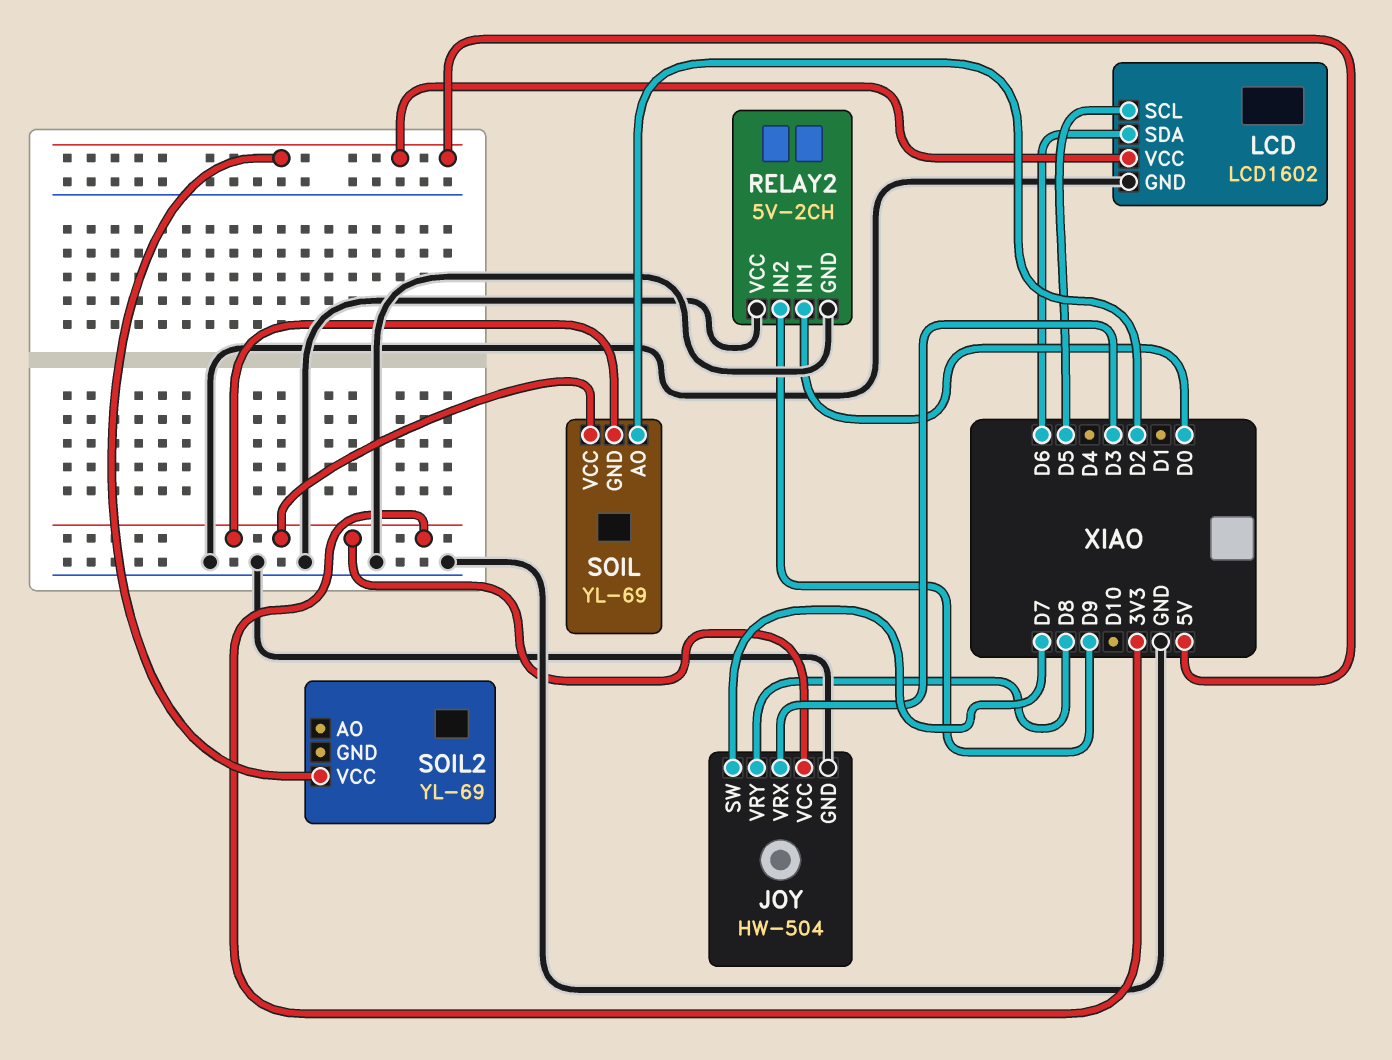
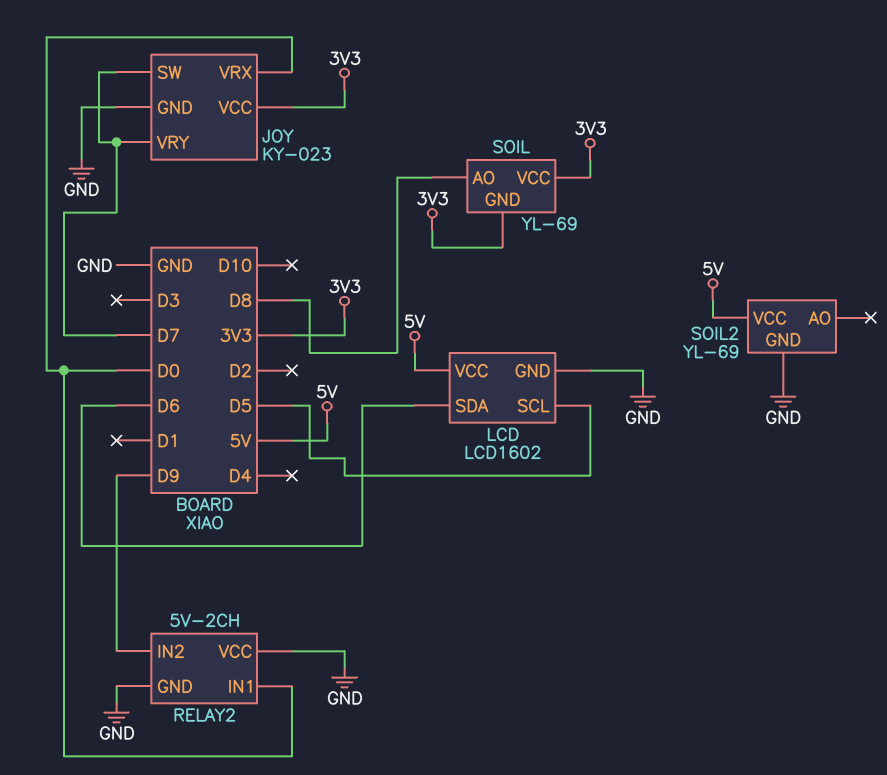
JOY: HW-504 -> KY-023
JOY pin VRX: D3 -> D0
JOY pin VRY: D8 -> D7
SOIL pin AO: D2 -> D8
SOIL2 pin GND: none -> GND

